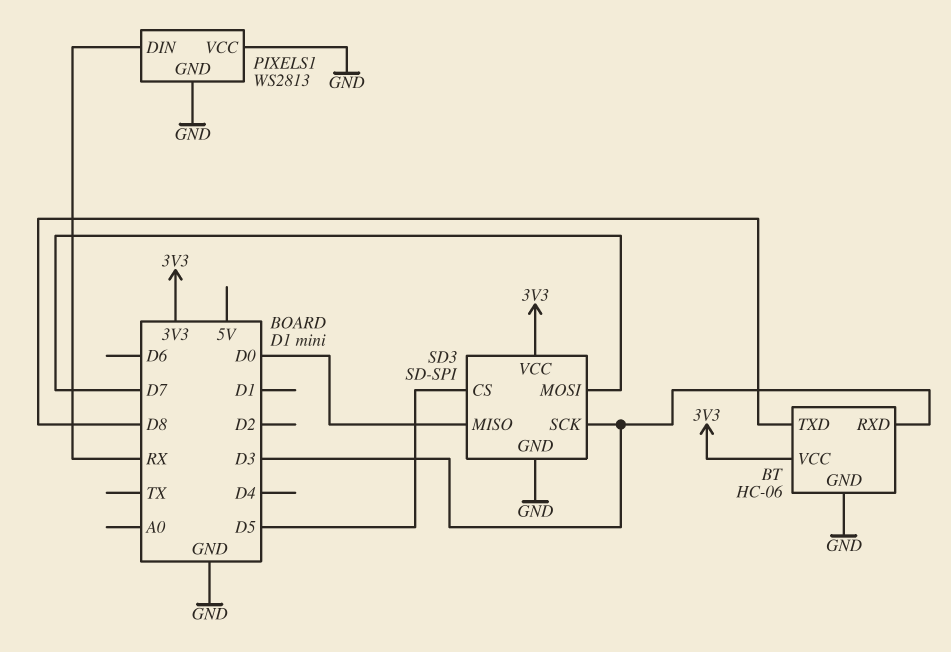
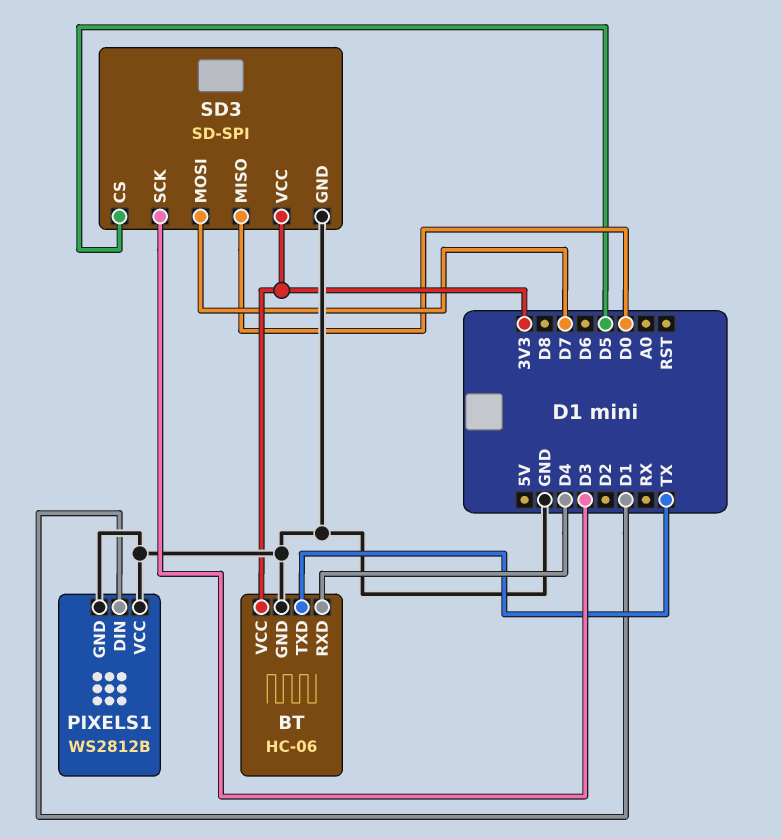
BT pin RXD: D3 -> D4
BT pin TXD: D8 -> TX
PIXELS1: WS2813 -> WS2812B
PIXELS1 pin DIN: RX -> D1

